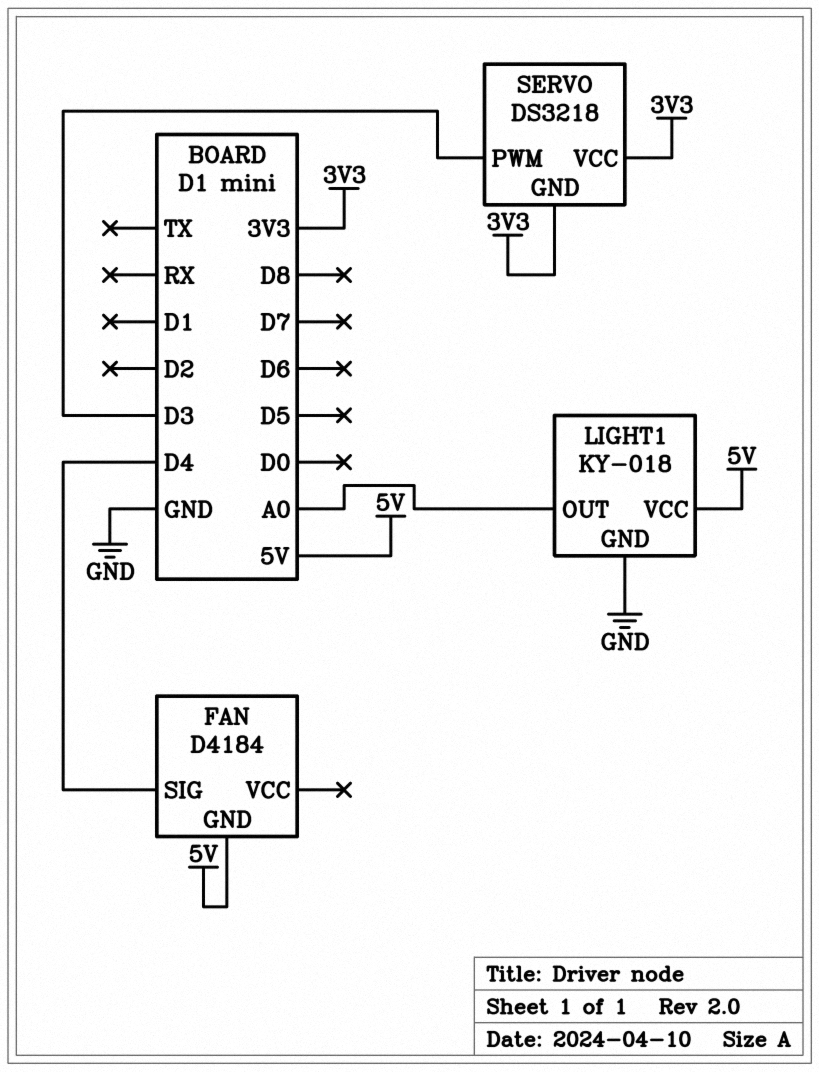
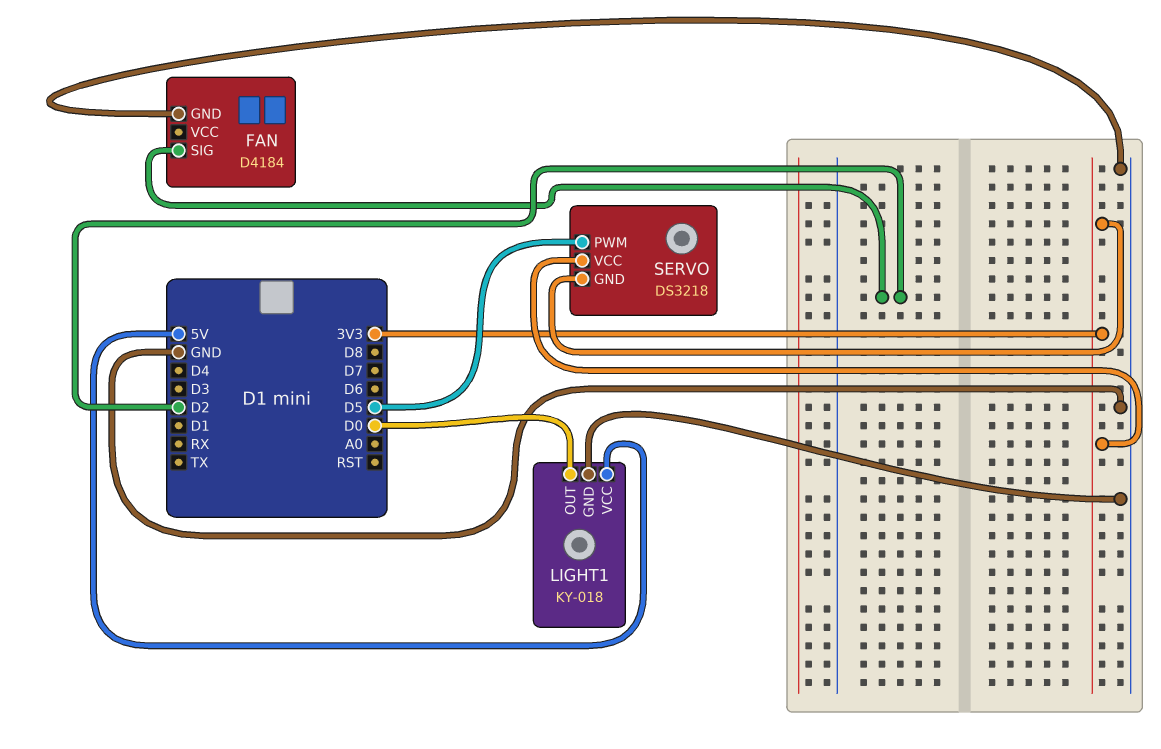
FAN pin GND: 5V -> GND
FAN pin SIG: D4 -> D2
LIGHT1 pin OUT: A0 -> D0
SERVO pin PWM: D3 -> D5

